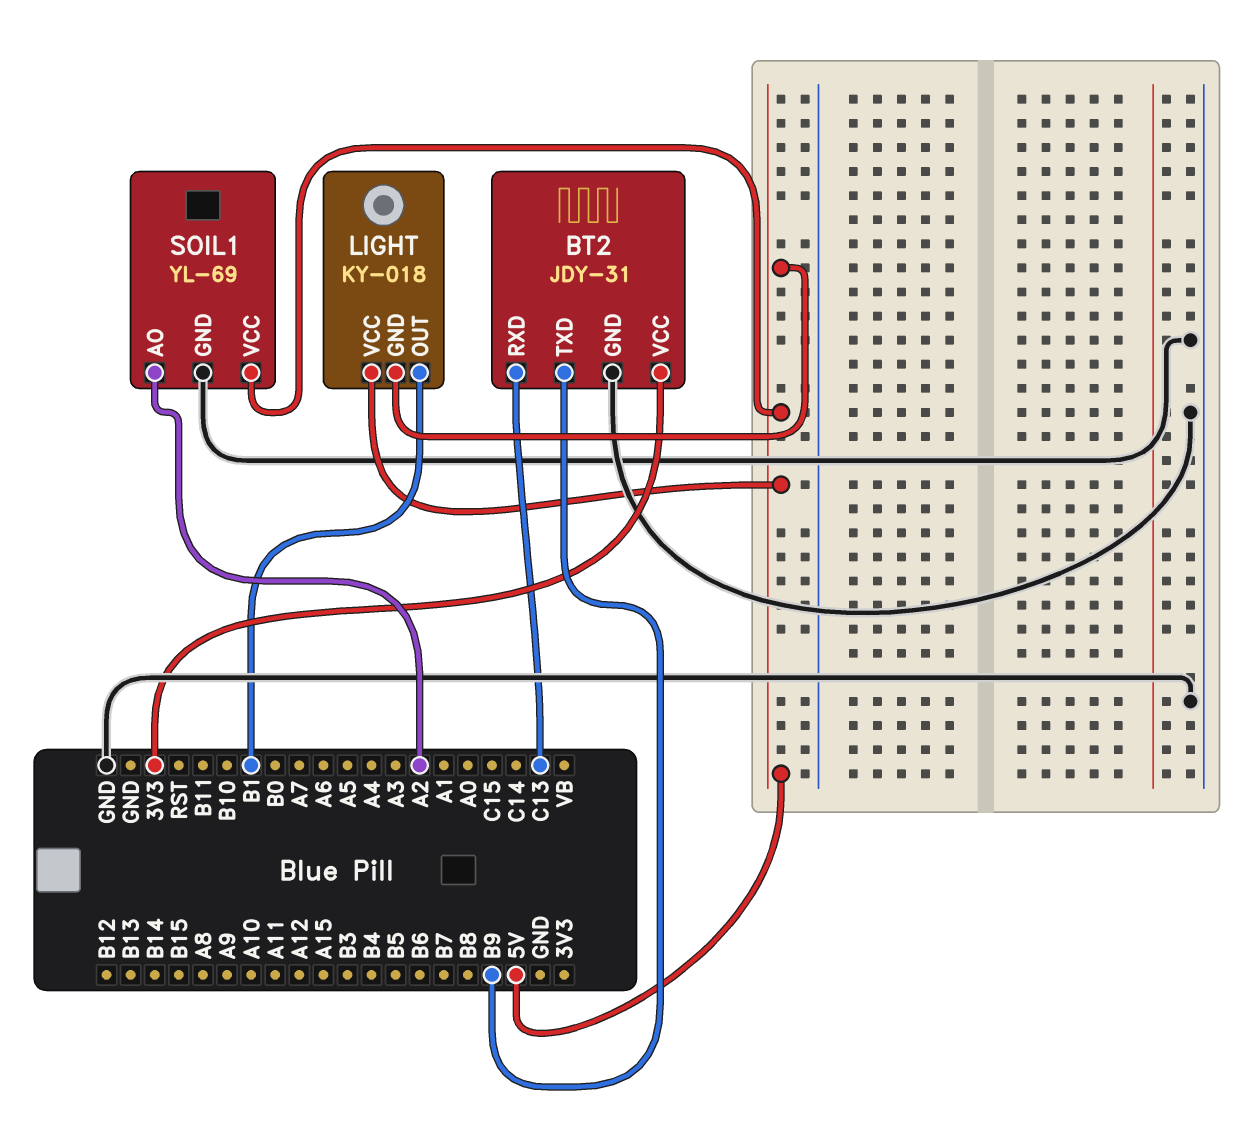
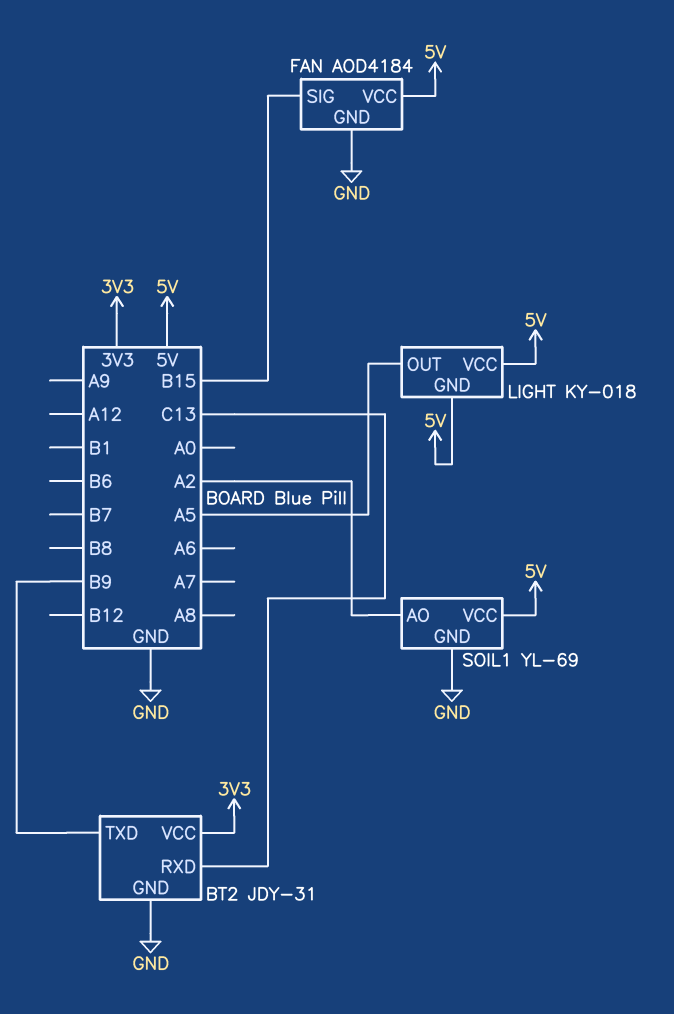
FAN: none -> AOD4184
FAN pin GND: none -> GND
FAN pin SIG: none -> B15
FAN pin VCC: none -> 5V
LIGHT pin OUT: B1 -> A5

